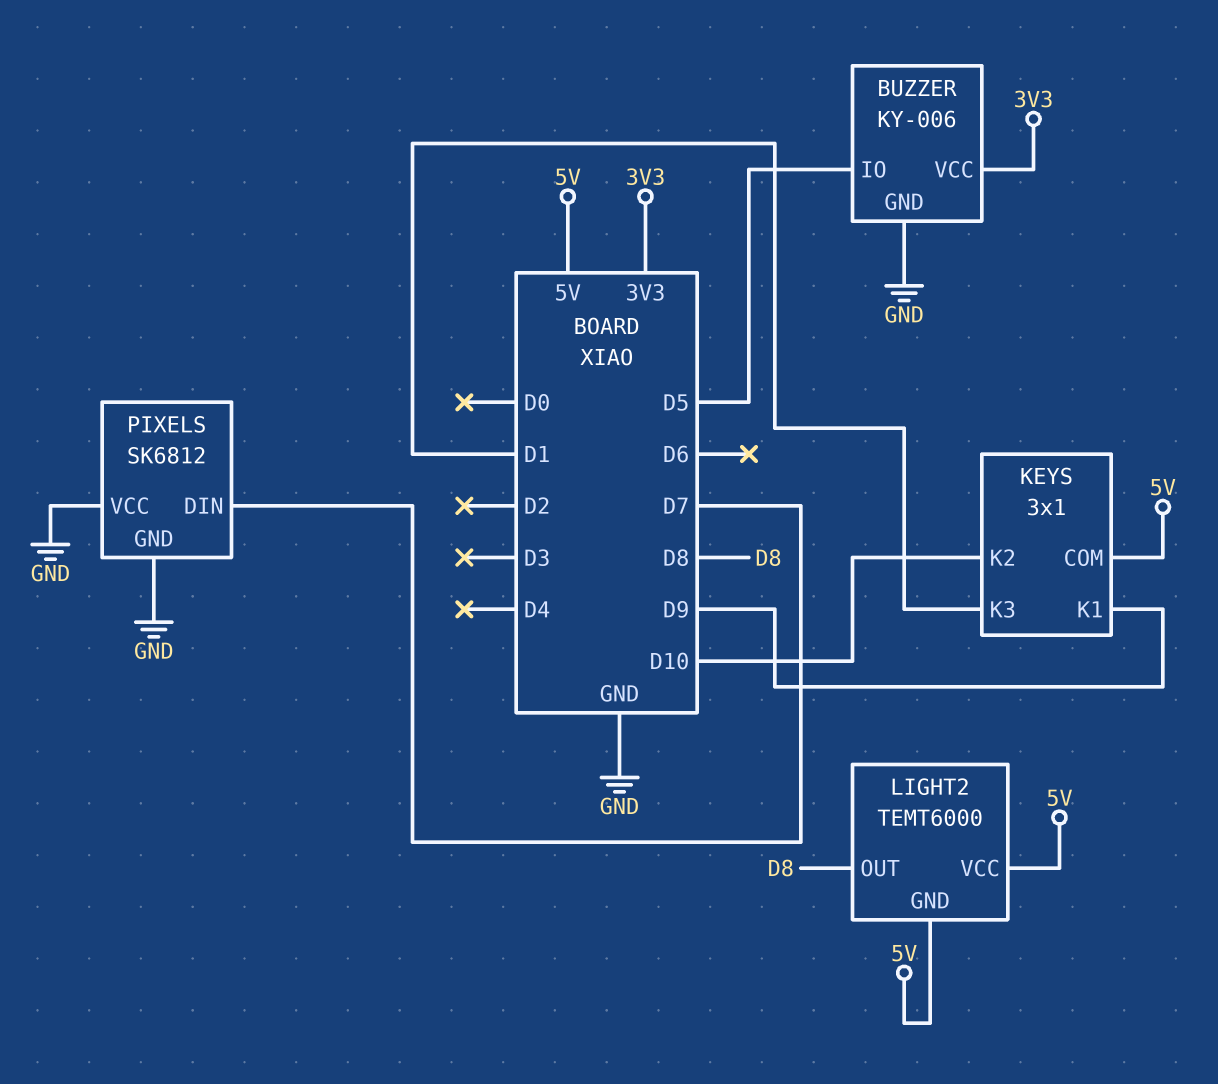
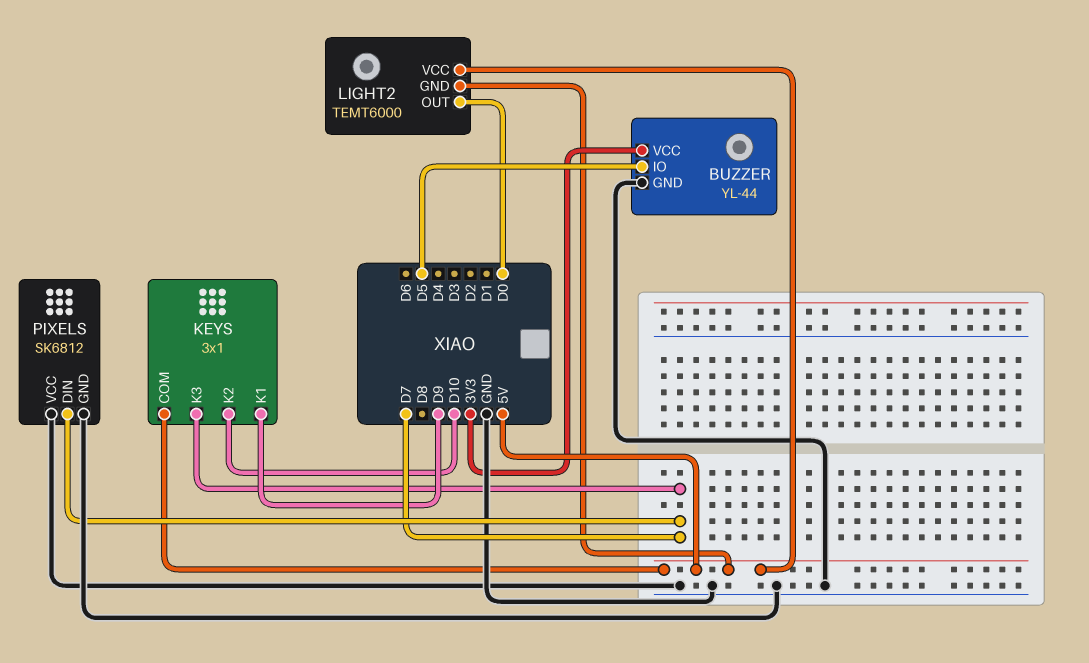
BUZZER: KY-006 -> YL-44
KEYS pin K3: D1 -> D7
LIGHT2 pin OUT: D8 -> D0

